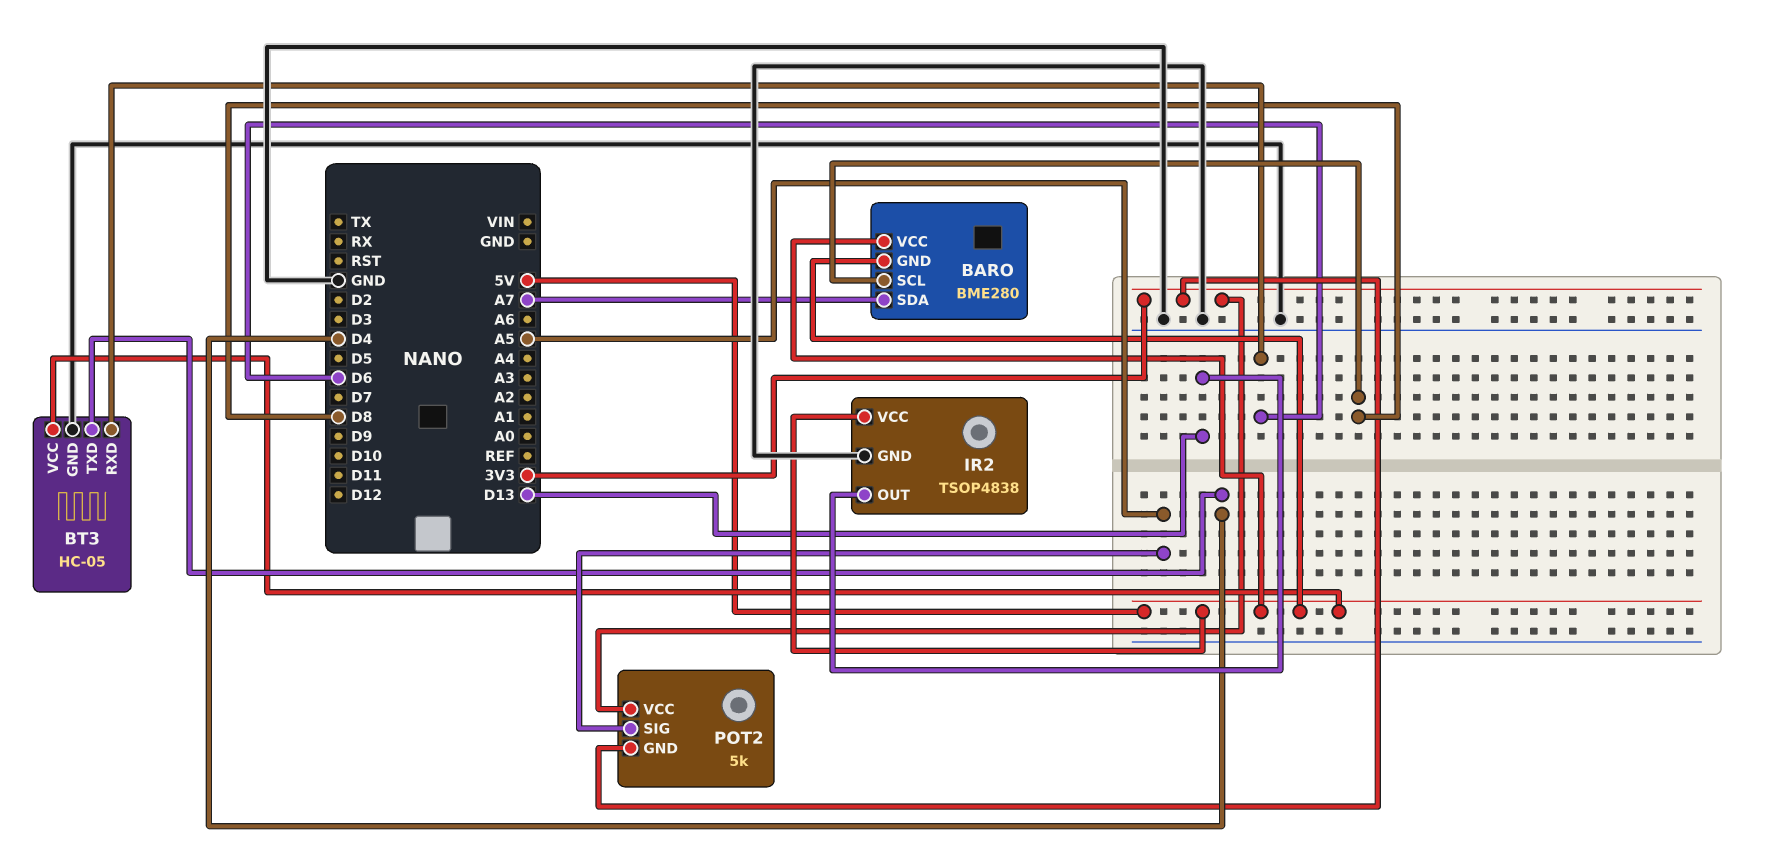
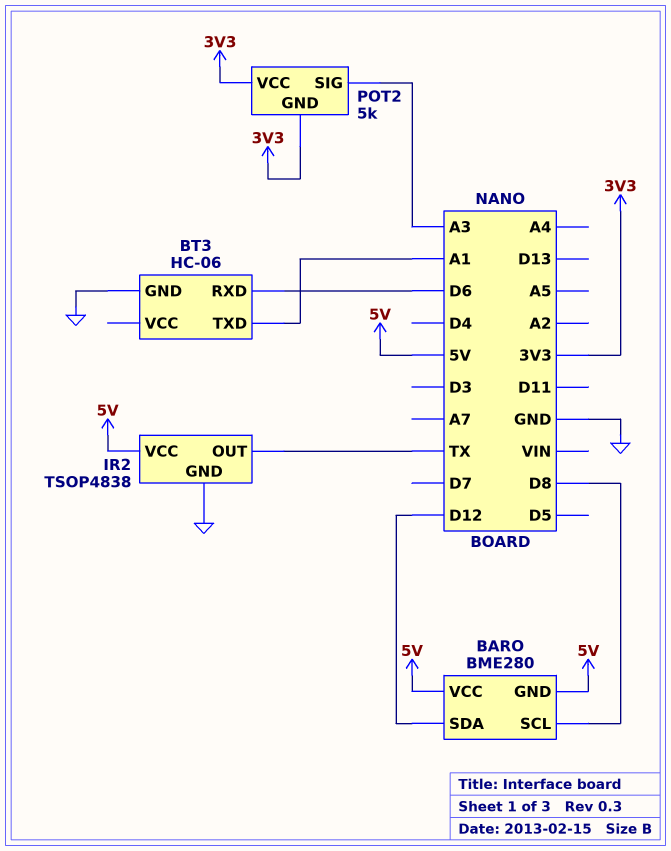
BARO pin SDA: A7 -> D12
BT3: HC-05 -> HC-06
BT3 pin TXD: D4 -> A1
BT3 pin VCC: 5V -> none
IR2 pin OUT: D13 -> TX
POT2 pin SIG: A5 -> A3

